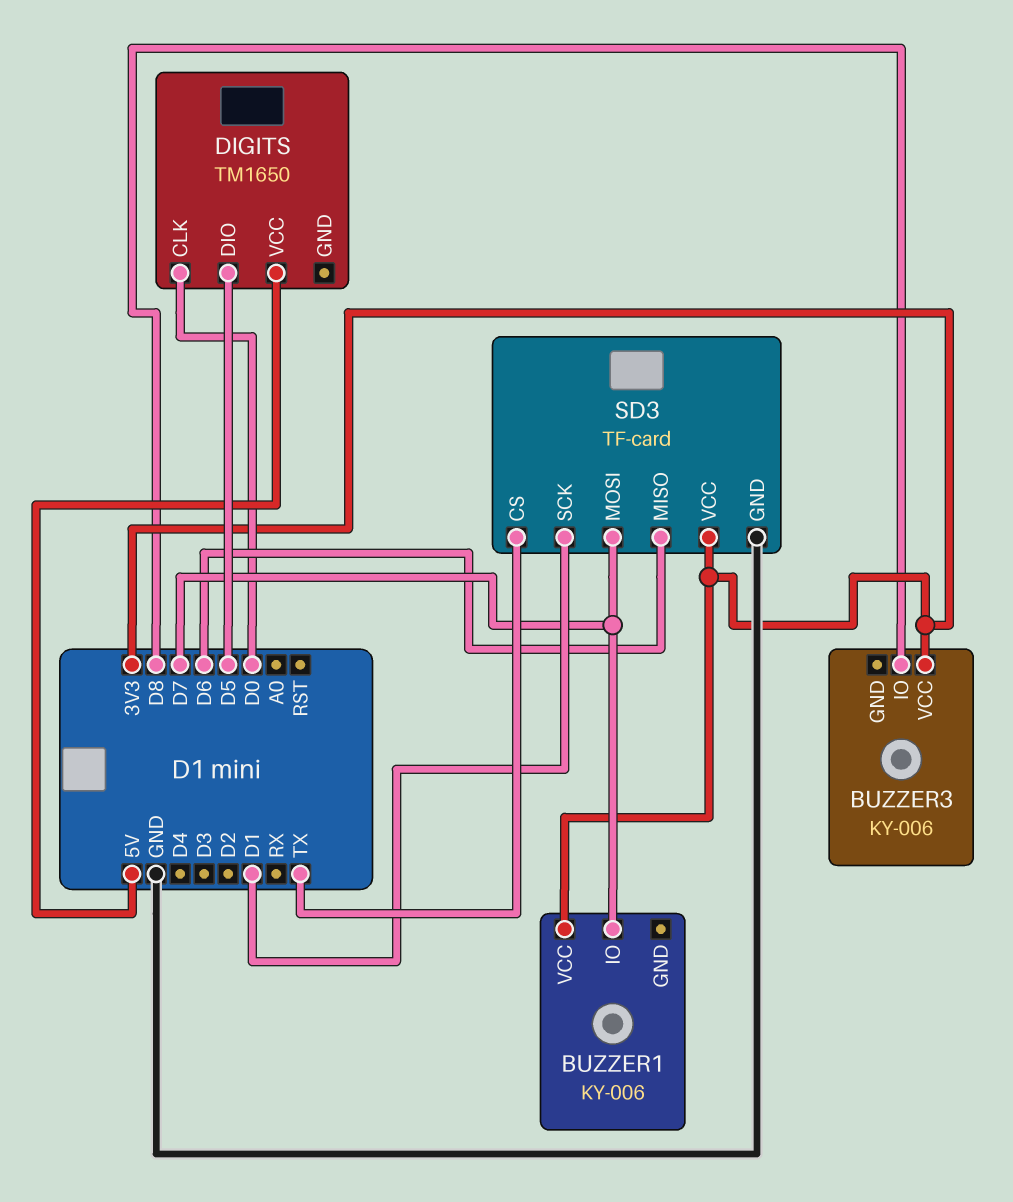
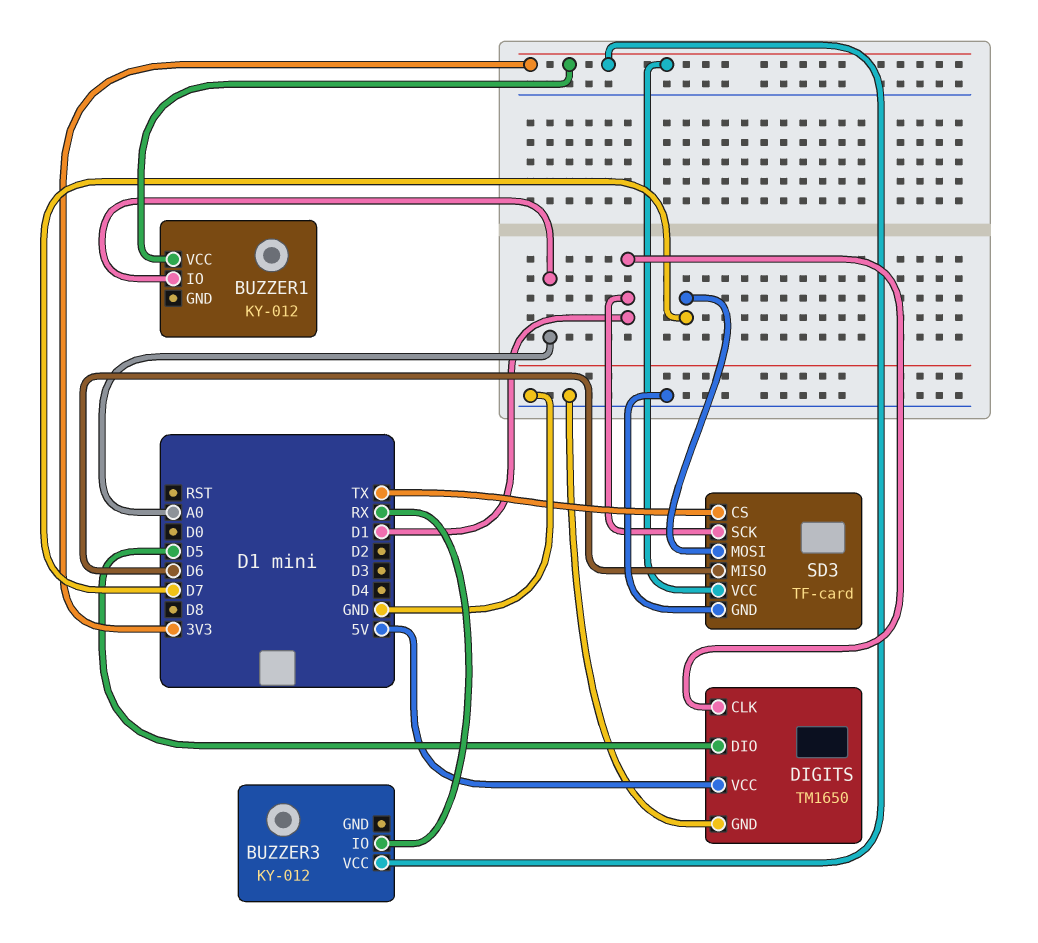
BUZZER1: KY-006 -> KY-012
BUZZER1 pin IO: D7 -> A0
BUZZER3: KY-006 -> KY-012
BUZZER3 pin IO: D8 -> RX
DIGITS pin CLK: D0 -> D1
DIGITS pin GND: none -> GND

